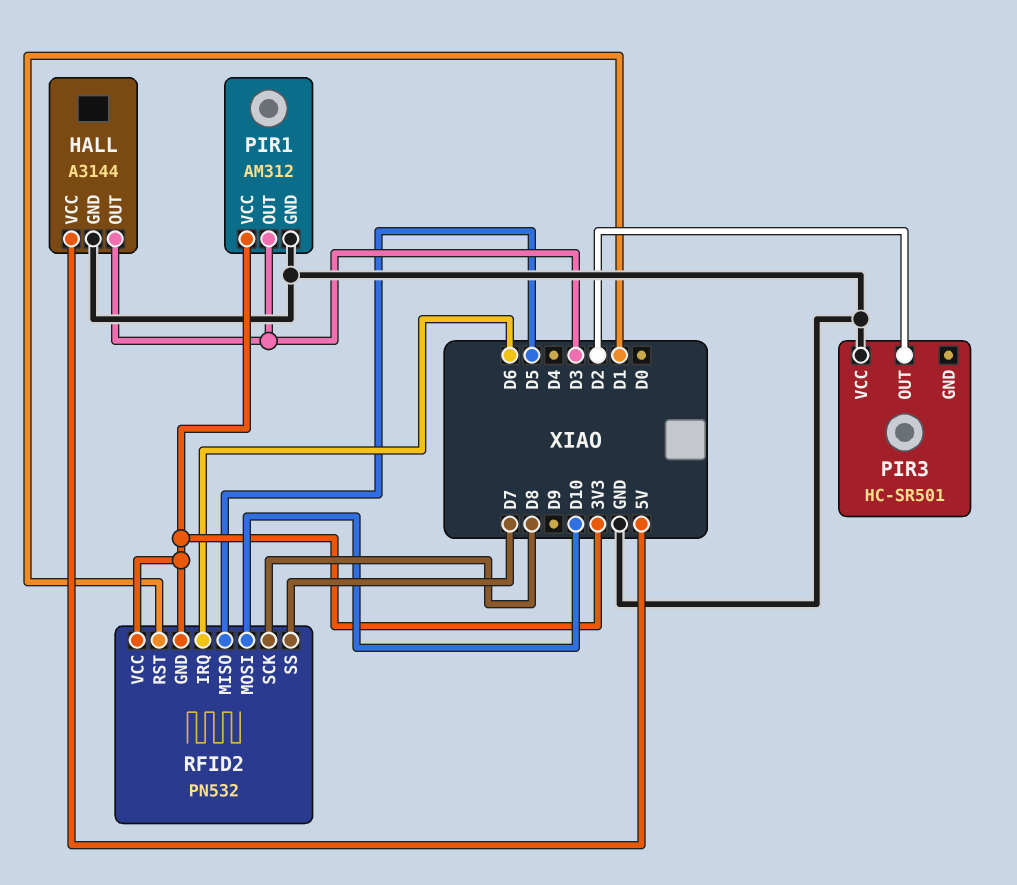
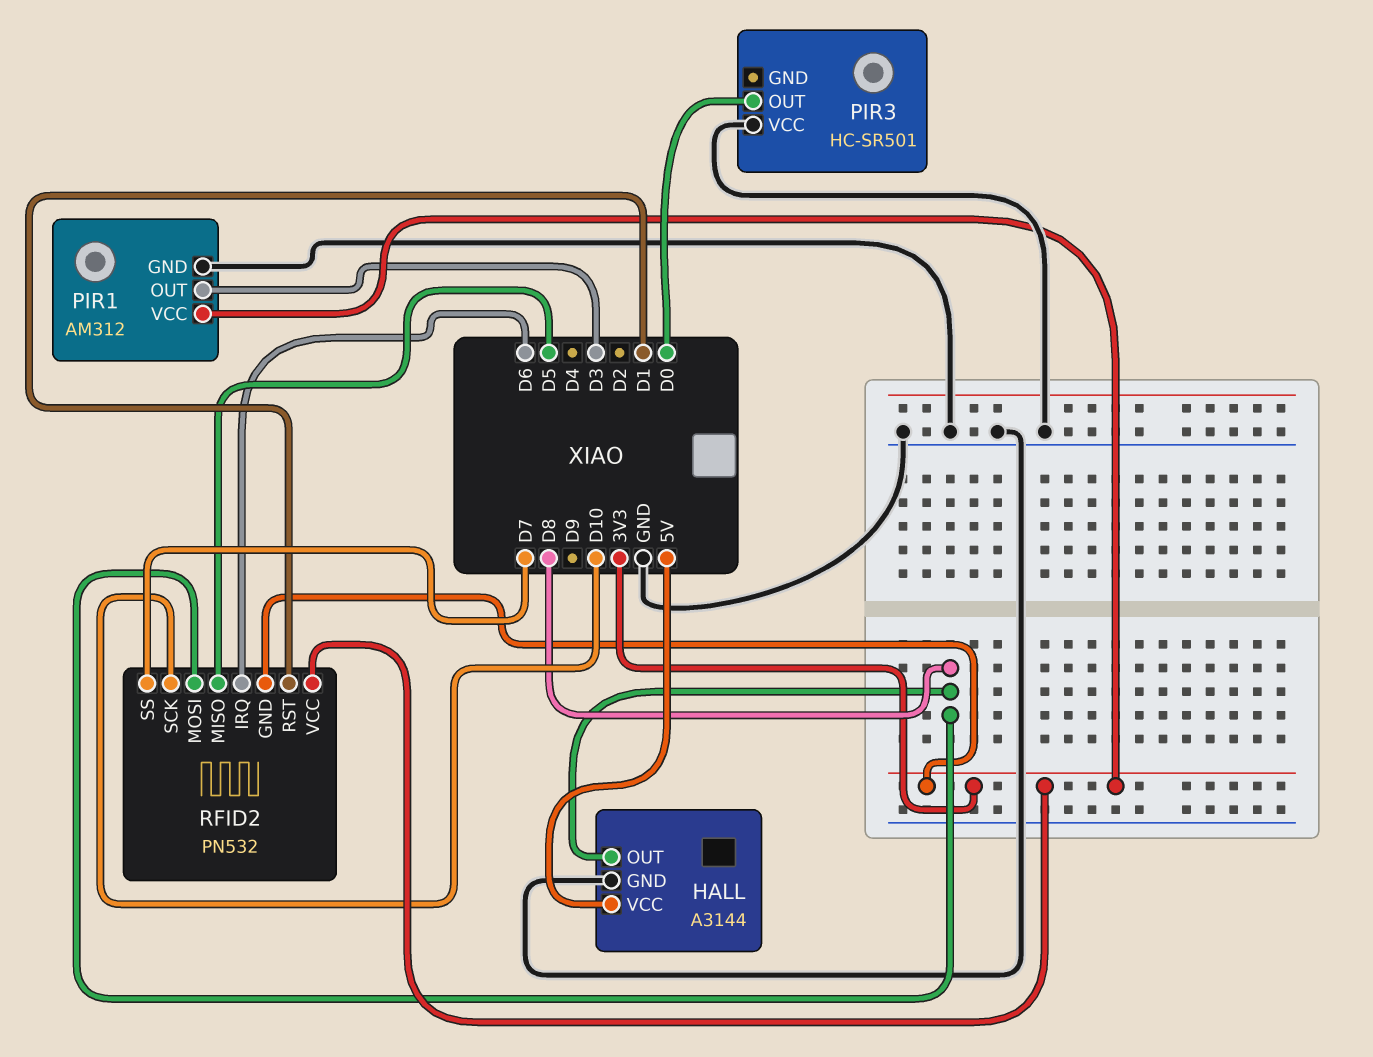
HALL pin OUT: D3 -> D8
PIR3 pin OUT: D2 -> D0
RFID2 pin MOSI: D10 -> D8
RFID2 pin SCK: D8 -> D10

